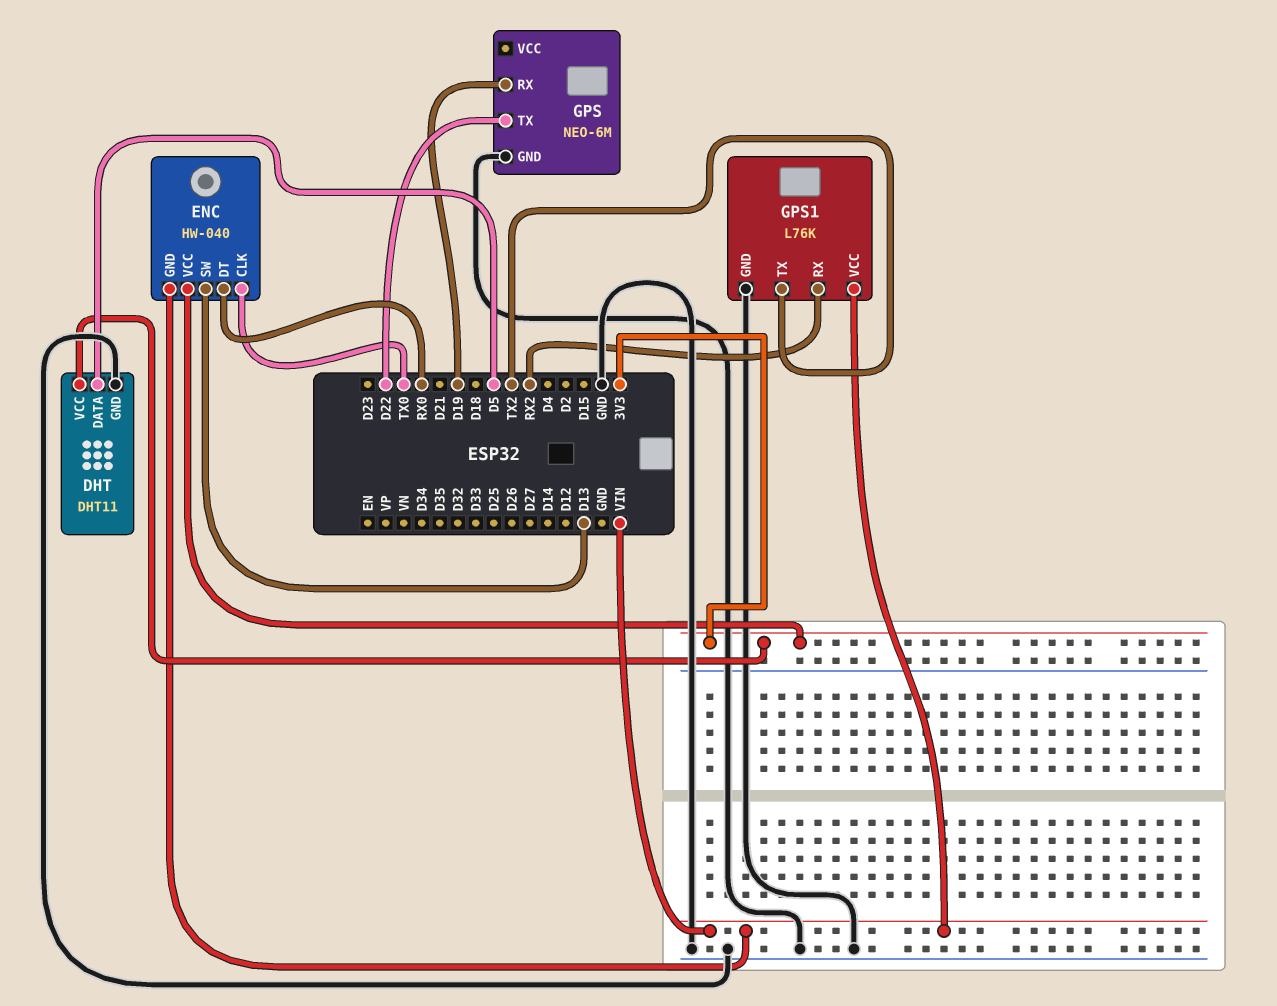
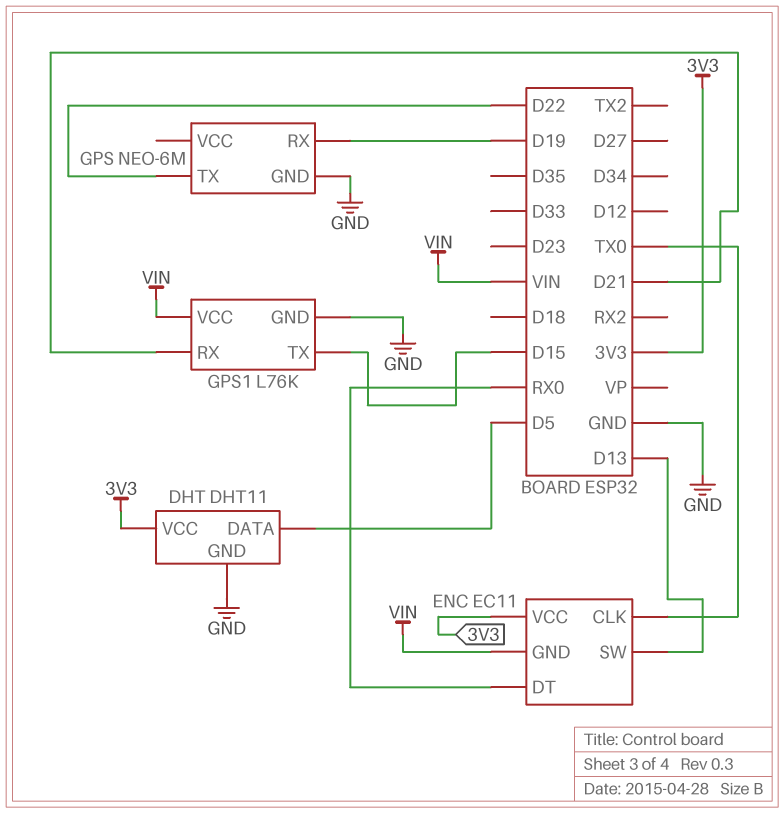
ENC: HW-040 -> EC11
GPS1 pin RX: RX2 -> D21
GPS1 pin TX: TX2 -> D15

